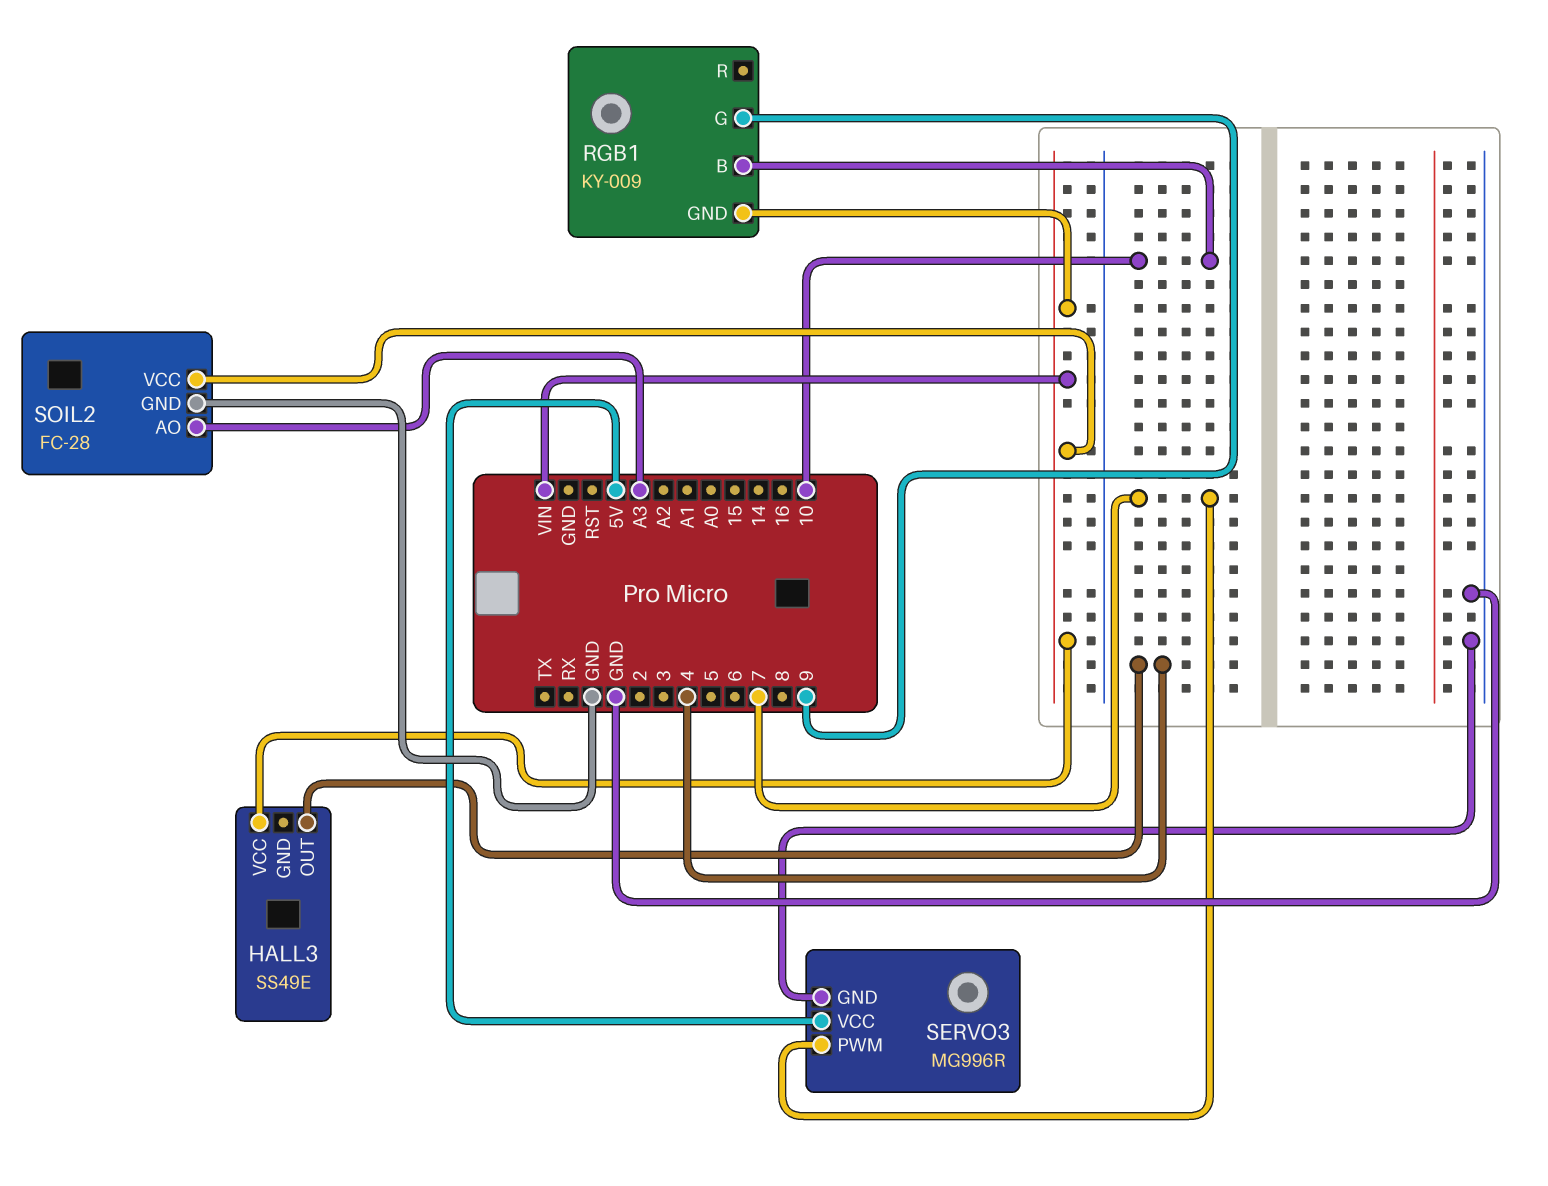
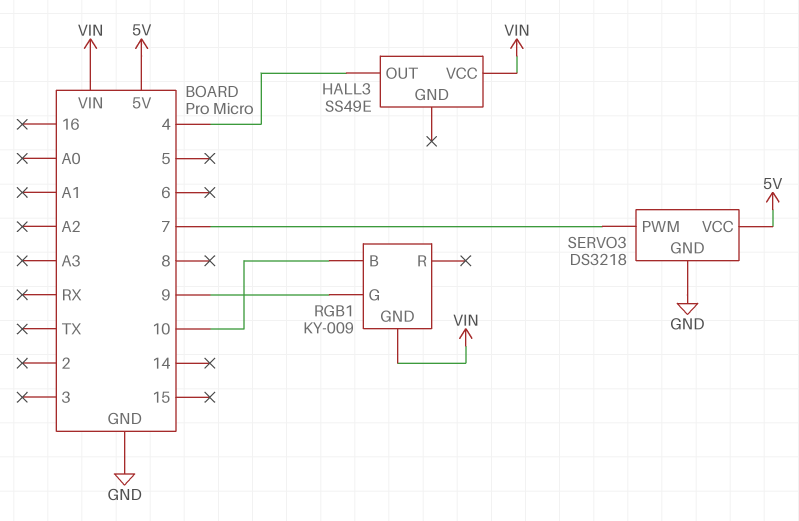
SERVO3: MG996R -> DS3218
SOIL2: FC-28 -> none
SOIL2 pin AO: A3 -> none
SOIL2 pin GND: GND -> none
SOIL2 pin VCC: VIN -> none

